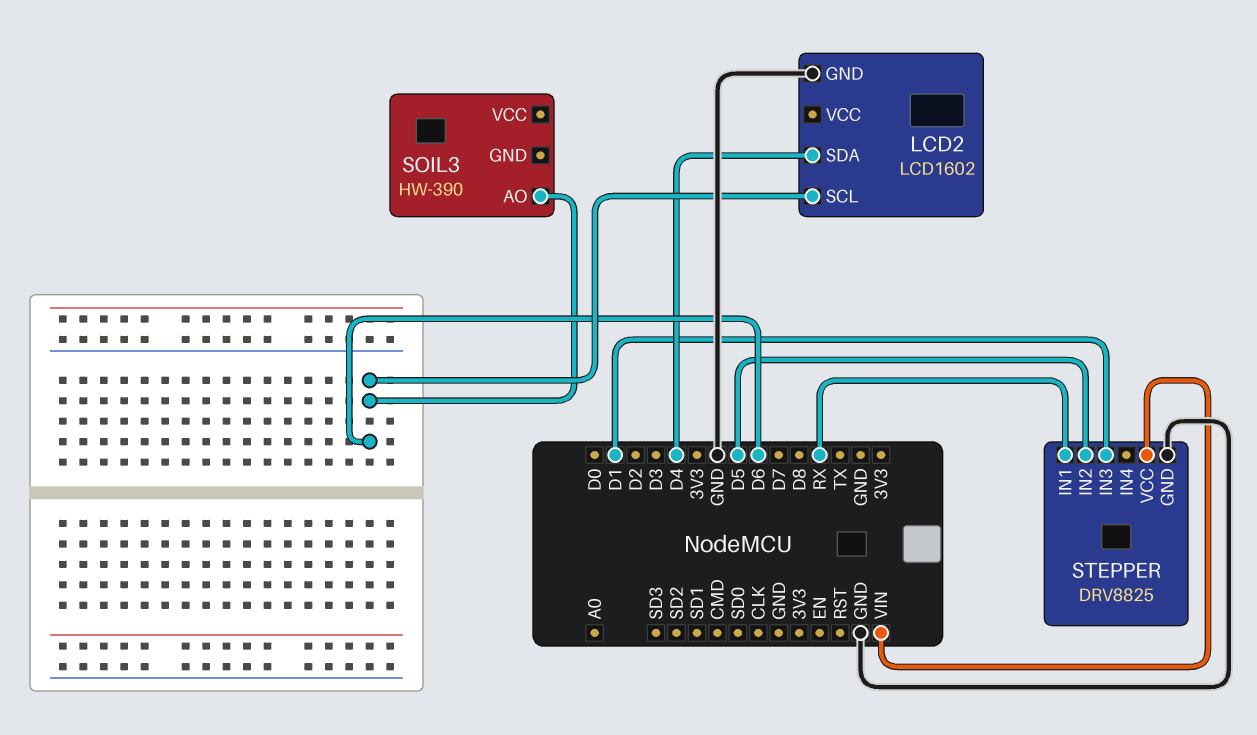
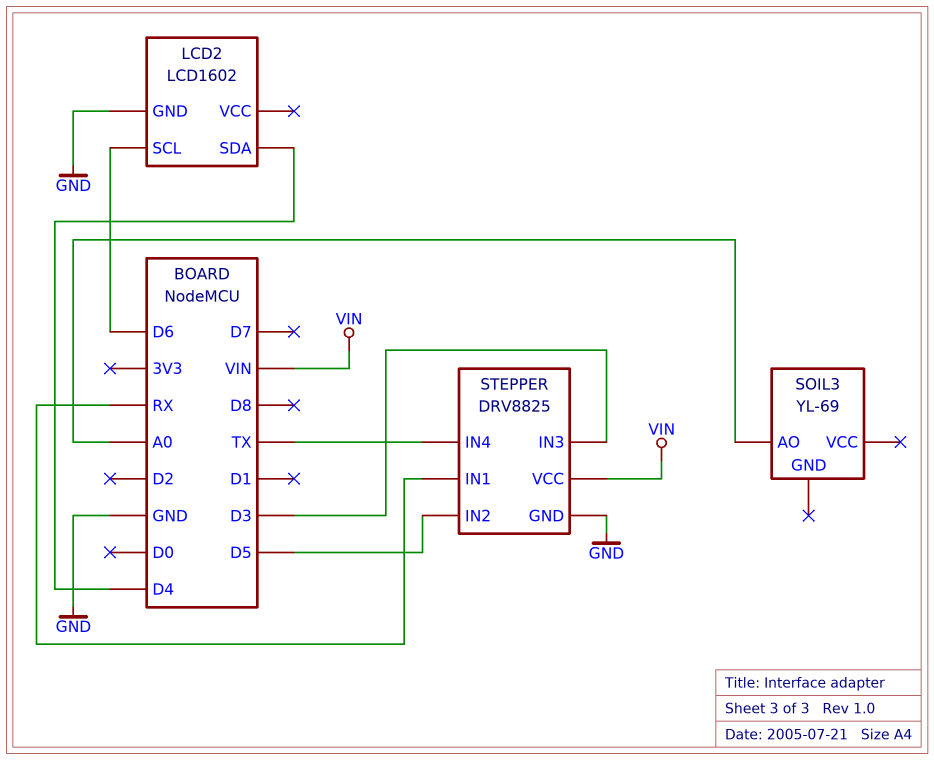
SOIL3: HW-390 -> YL-69
SOIL3 pin AO: D6 -> A0
STEPPER pin IN3: D1 -> D3
STEPPER pin IN4: none -> TX

